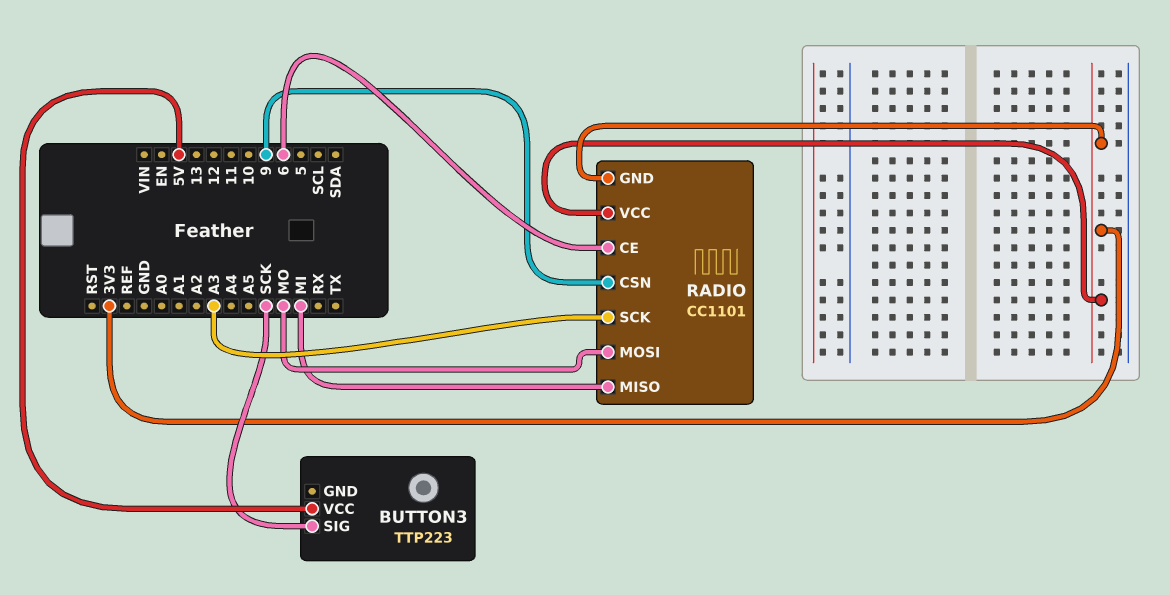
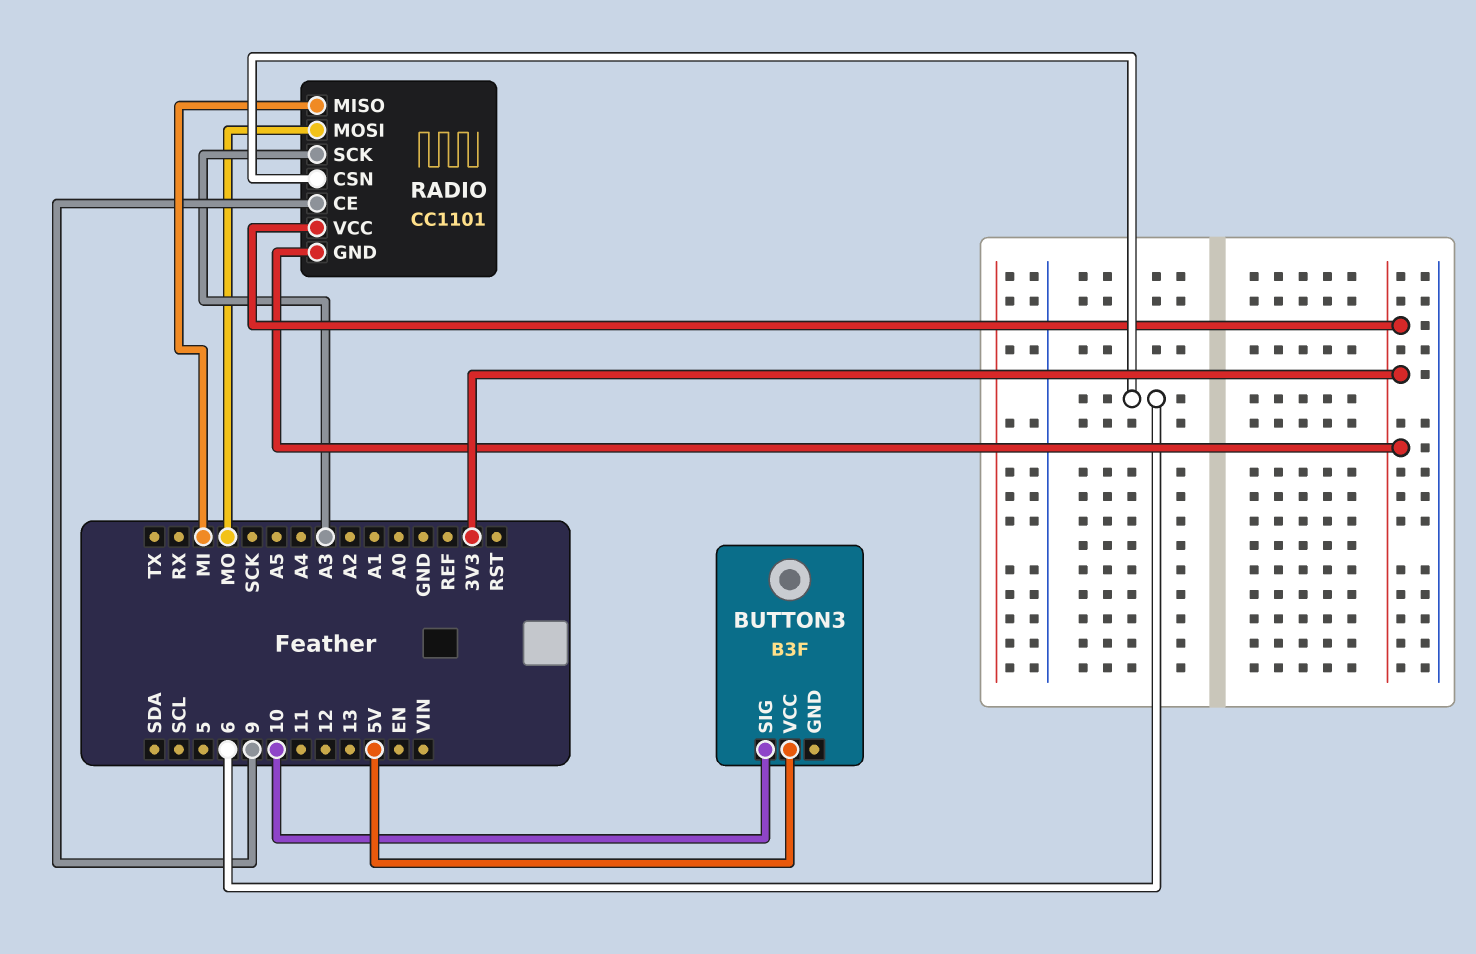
BUTTON3: TTP223 -> B3F
BUTTON3 pin SIG: SCK -> 10
RADIO pin CE: 6 -> 9
RADIO pin CSN: 9 -> 6

